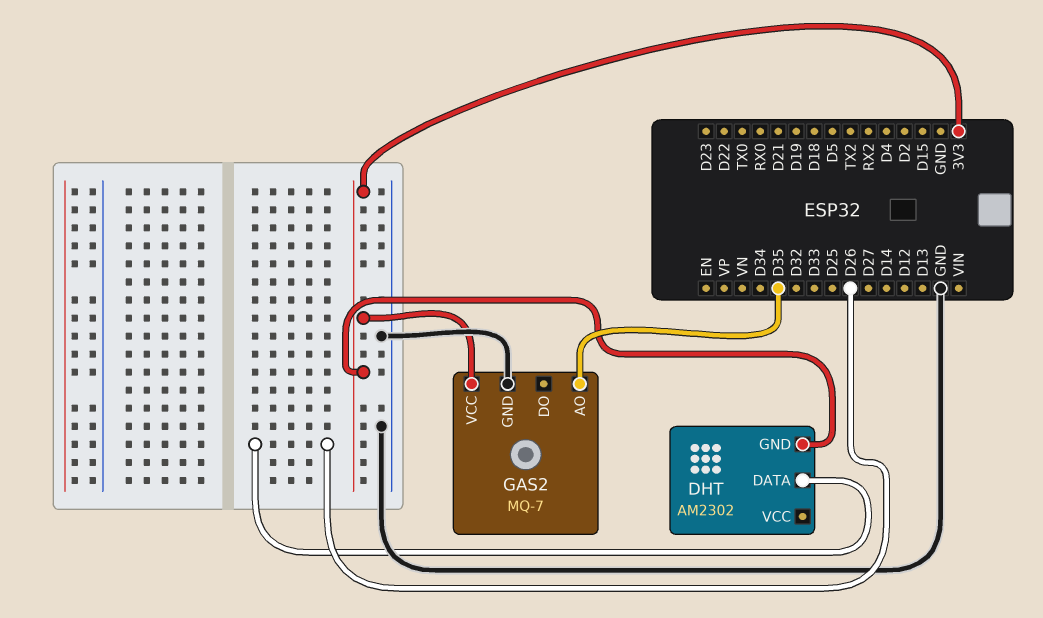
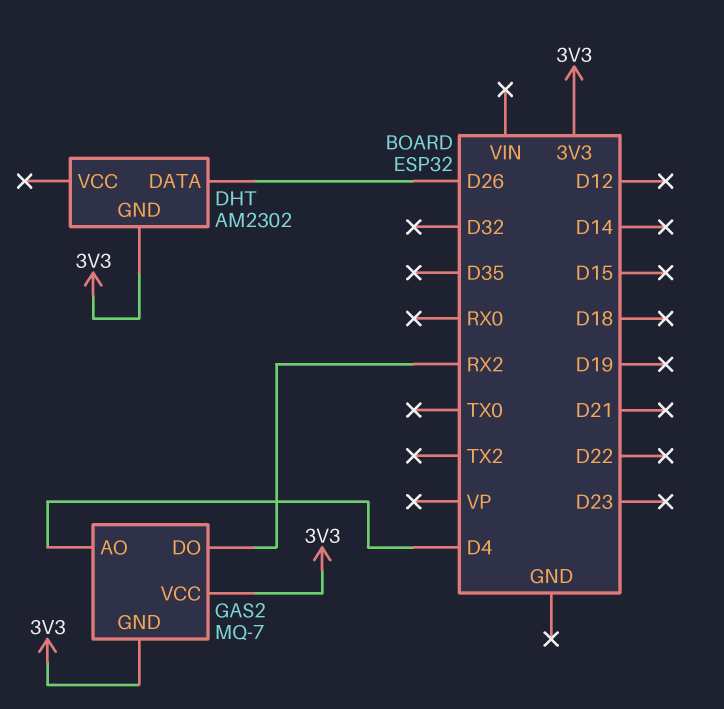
GAS2 pin AO: D35 -> D4
GAS2 pin DO: none -> RX2
GAS2 pin GND: GND -> 3V3

